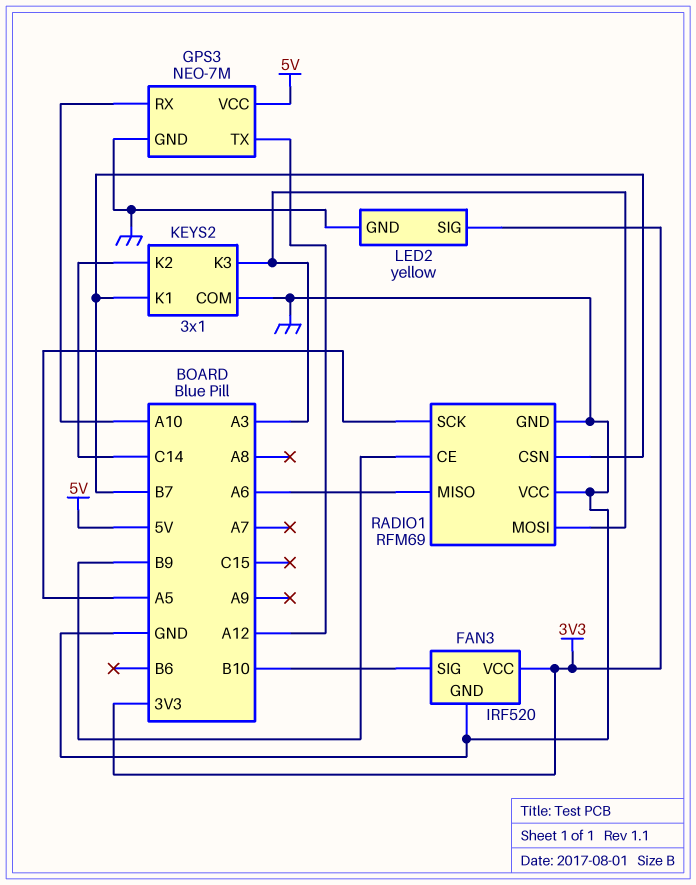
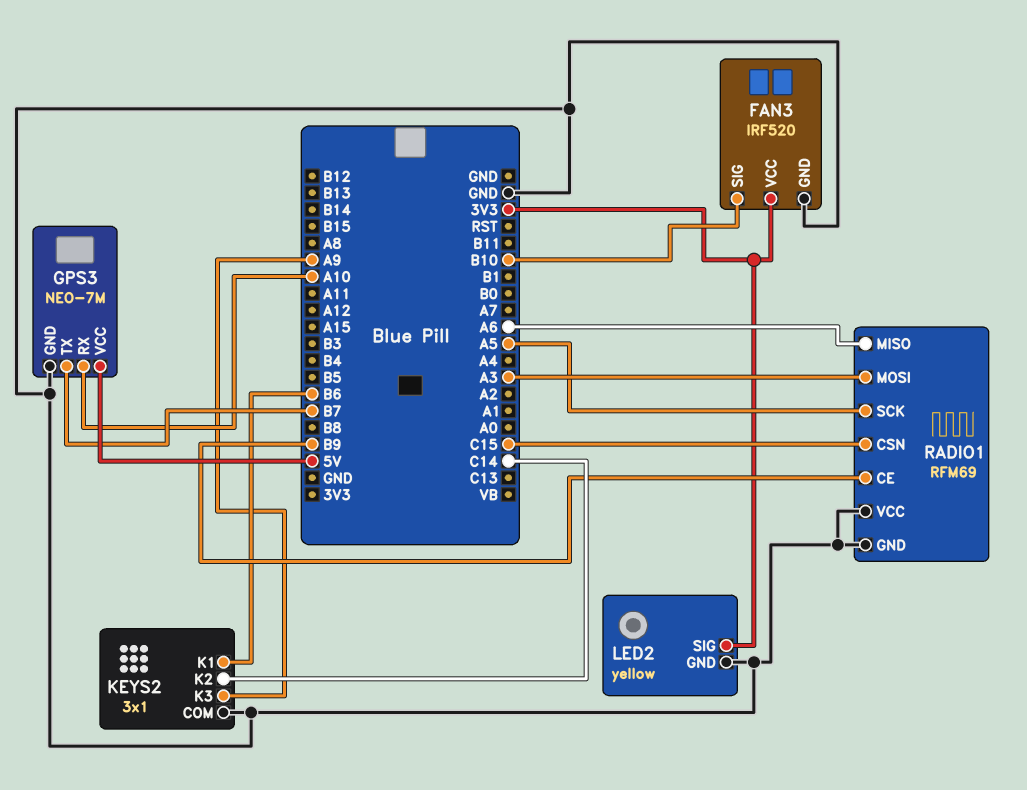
GPS3 pin TX: A12 -> B7
KEYS2 pin K1: B7 -> B6
KEYS2 pin K3: A3 -> A9
RADIO1 pin CSN: B7 -> C15

